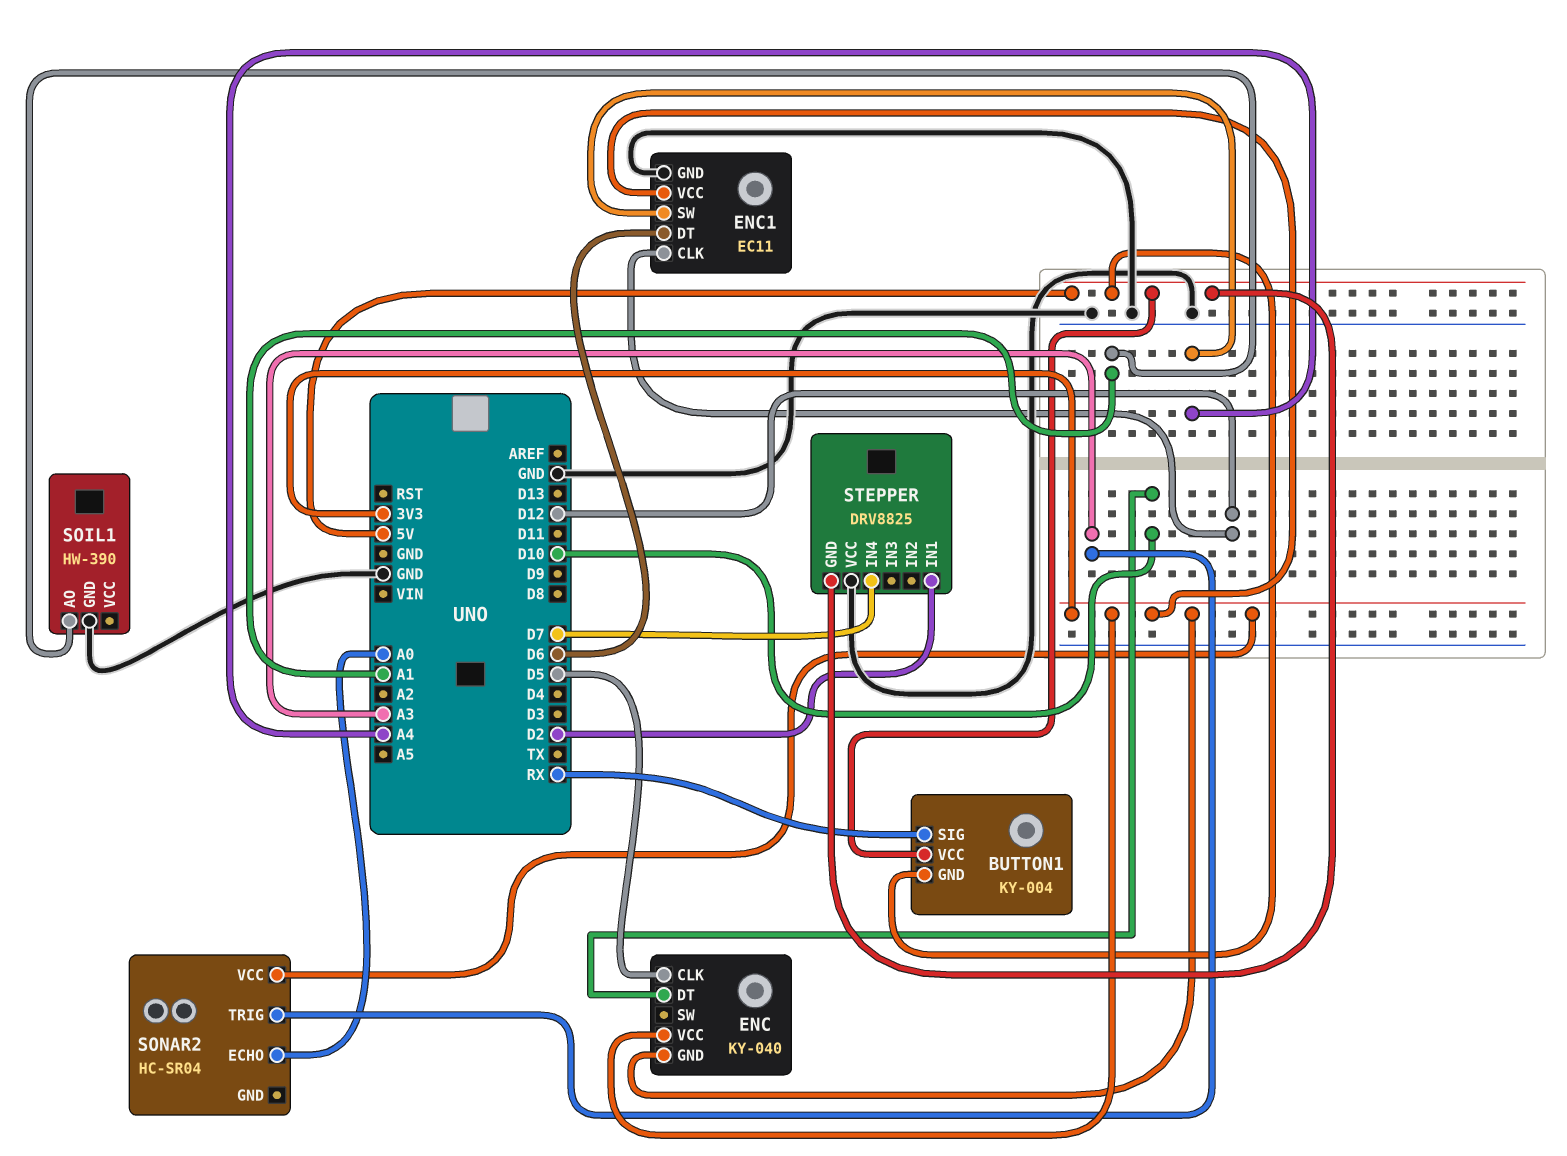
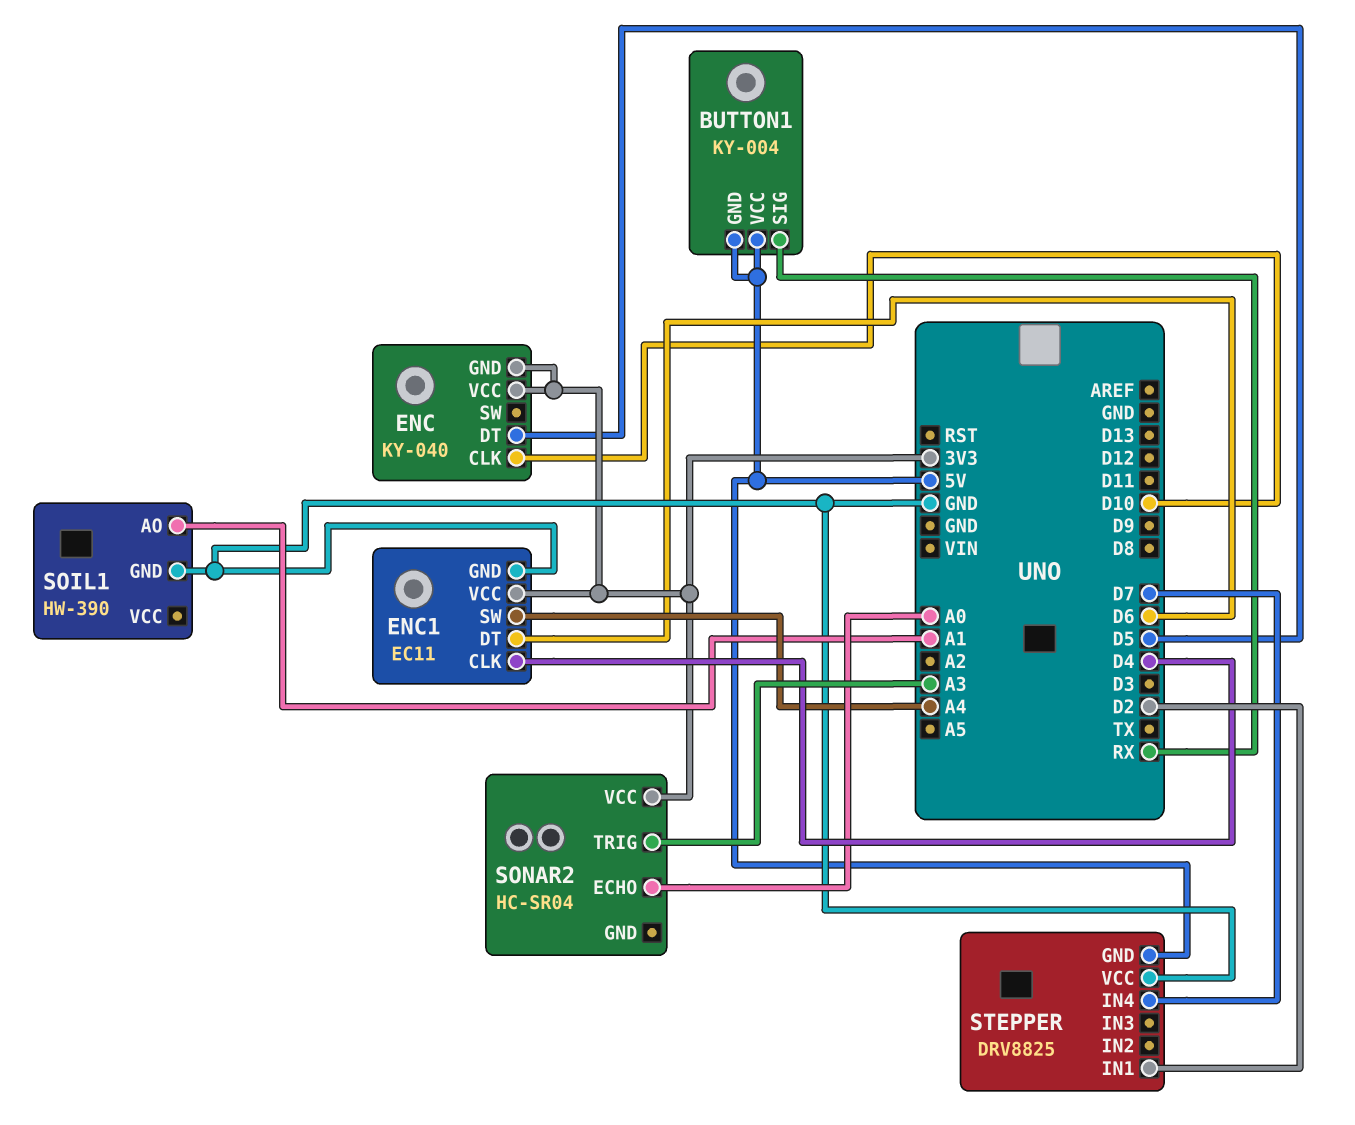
ENC pin CLK: D5 -> D10
ENC pin DT: D10 -> D5
ENC1 pin CLK: D12 -> D4

